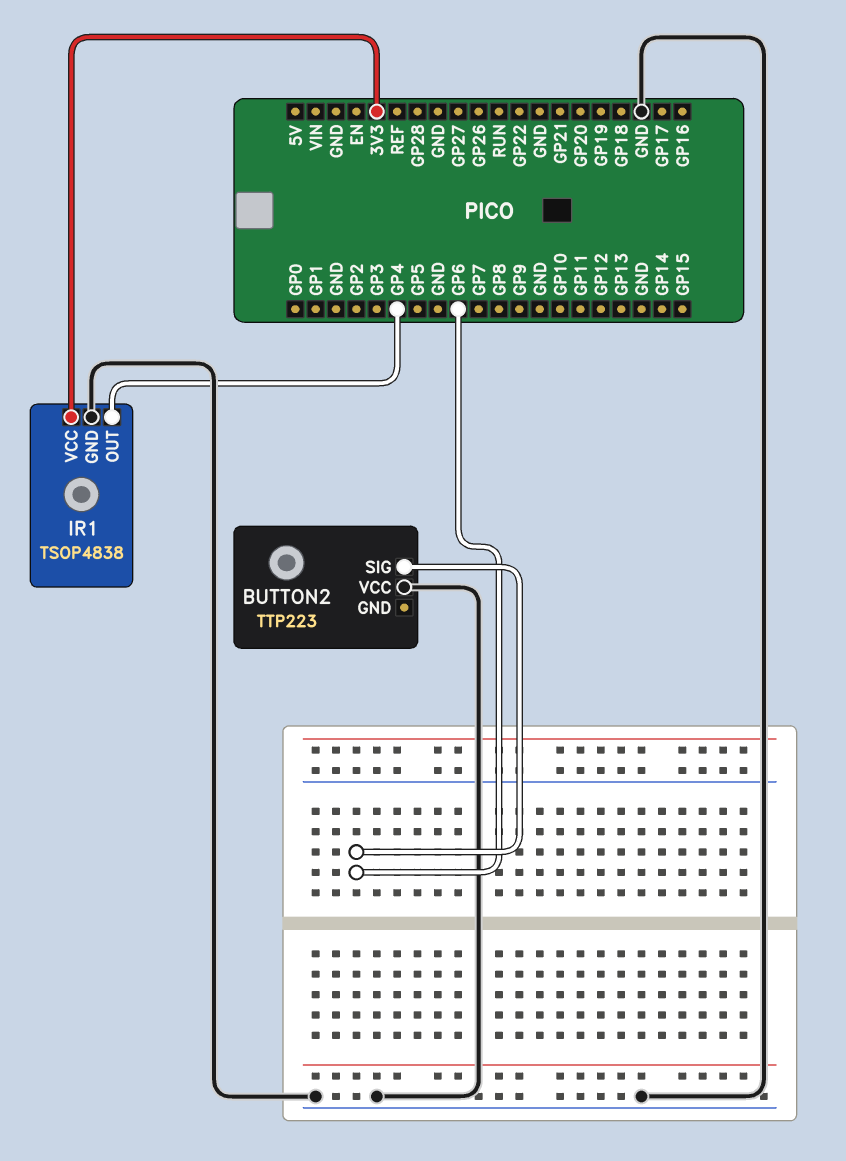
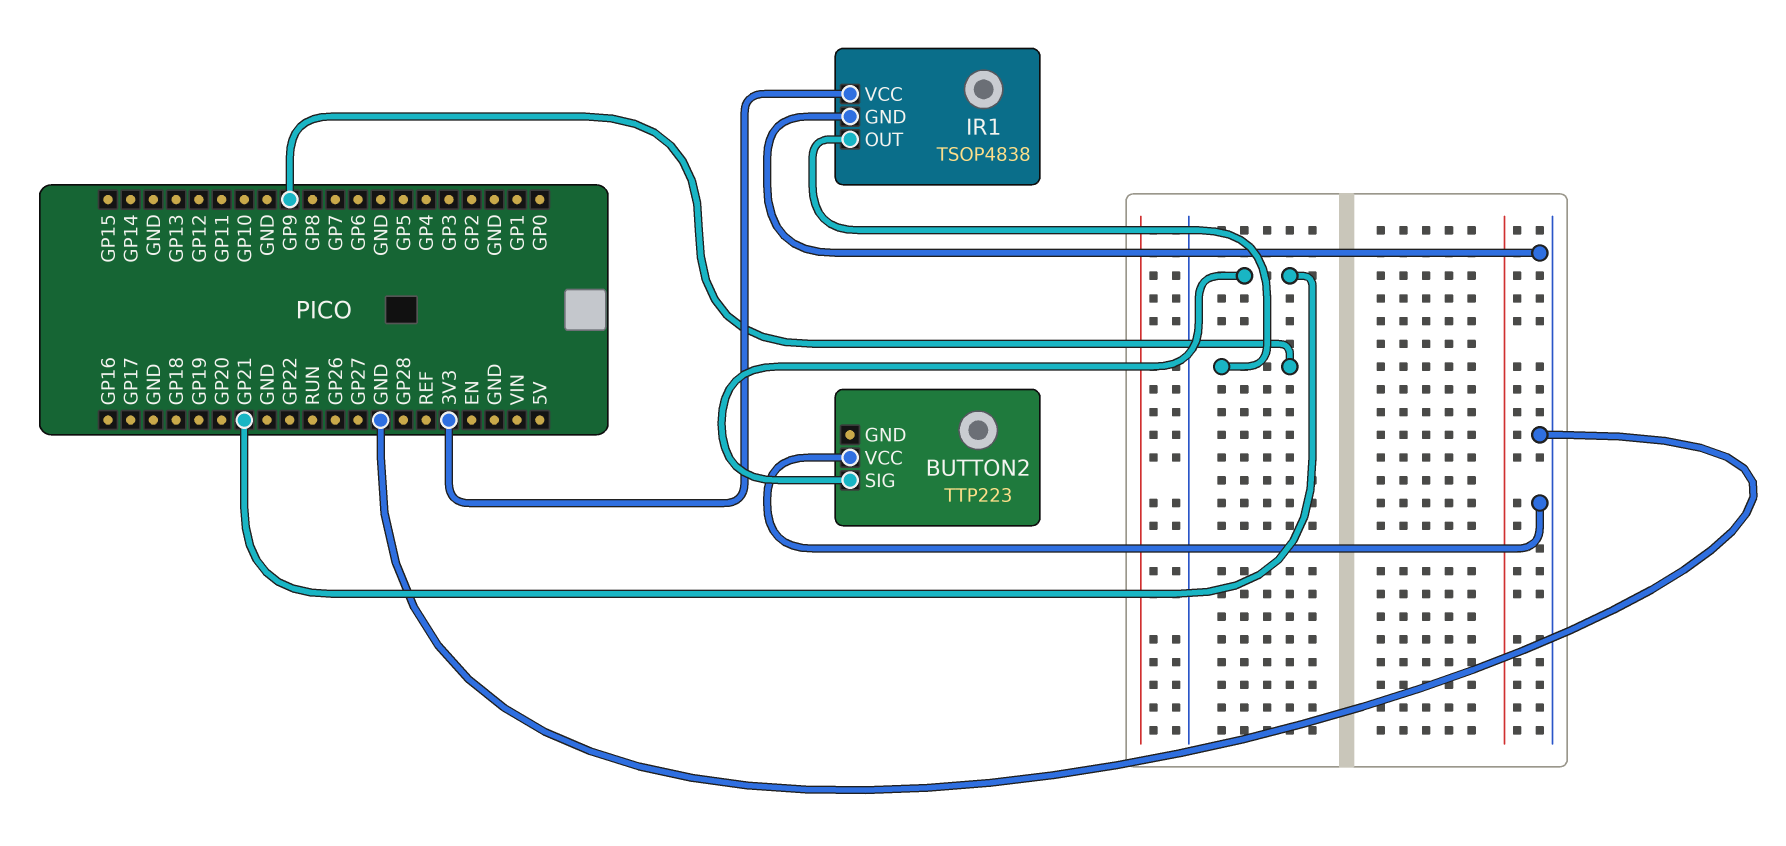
BUTTON2 pin SIG: GP6 -> GP21
IR1 pin OUT: GP4 -> GP9

